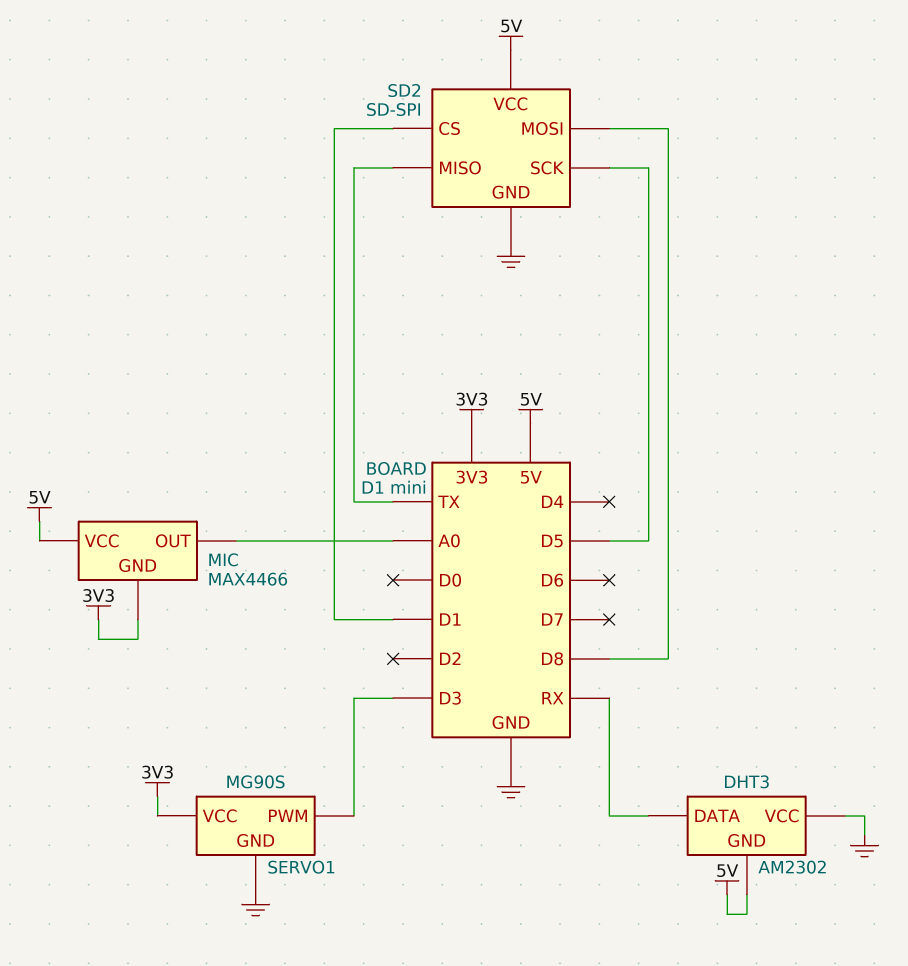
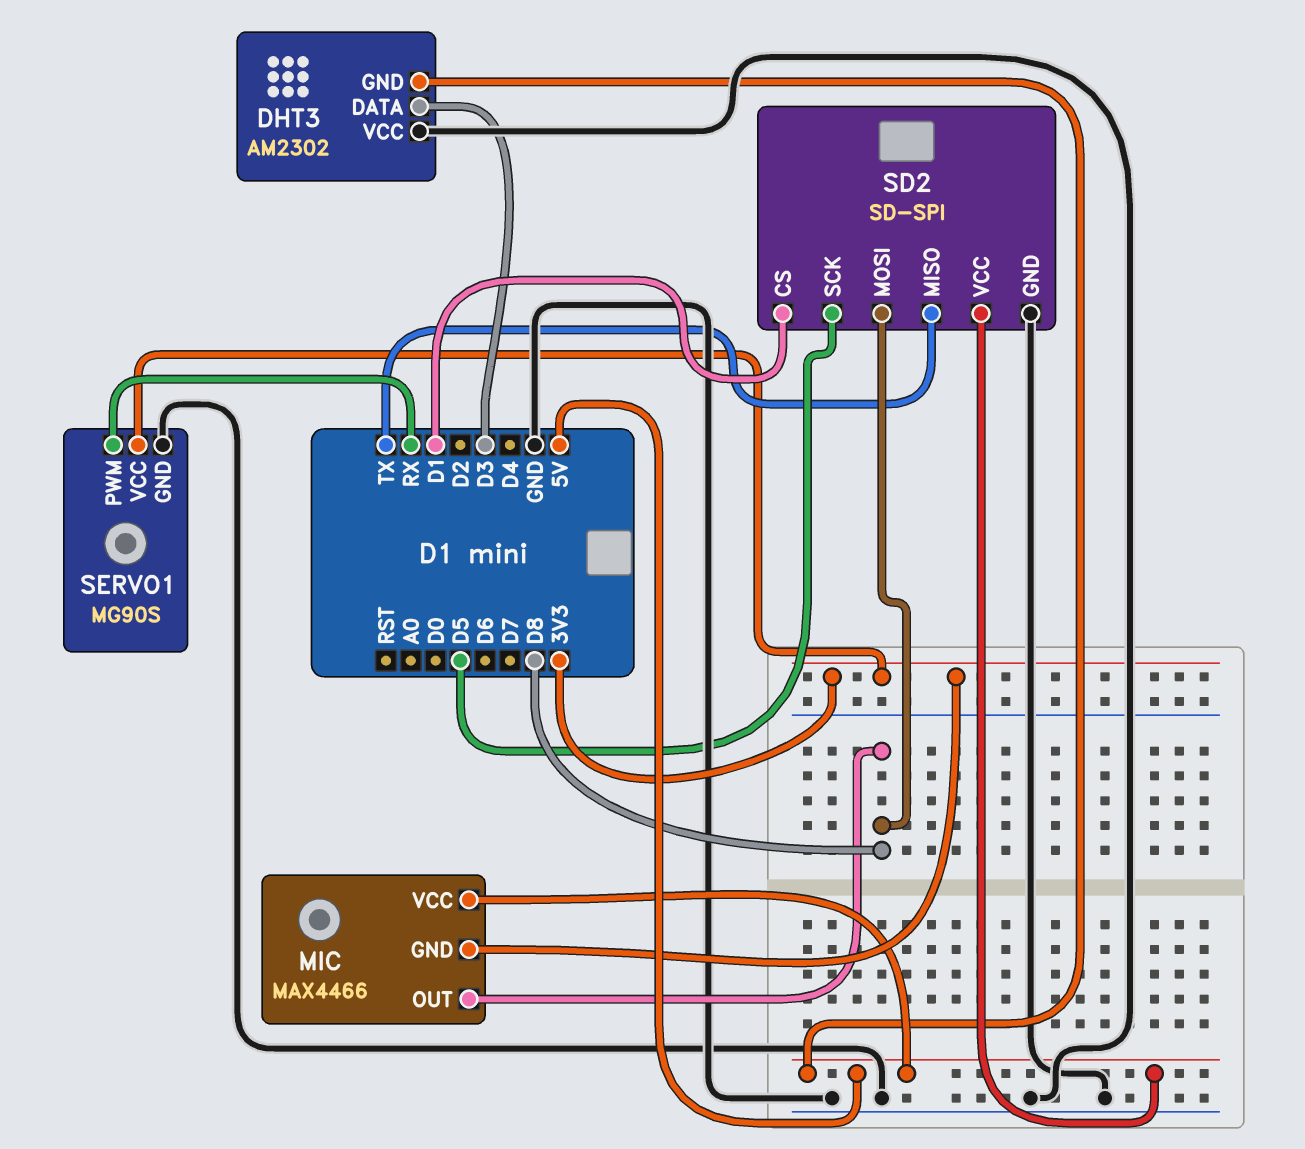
DHT3 pin DATA: RX -> D3
MIC pin OUT: A0 -> D8
SERVO1 pin PWM: D3 -> RX

